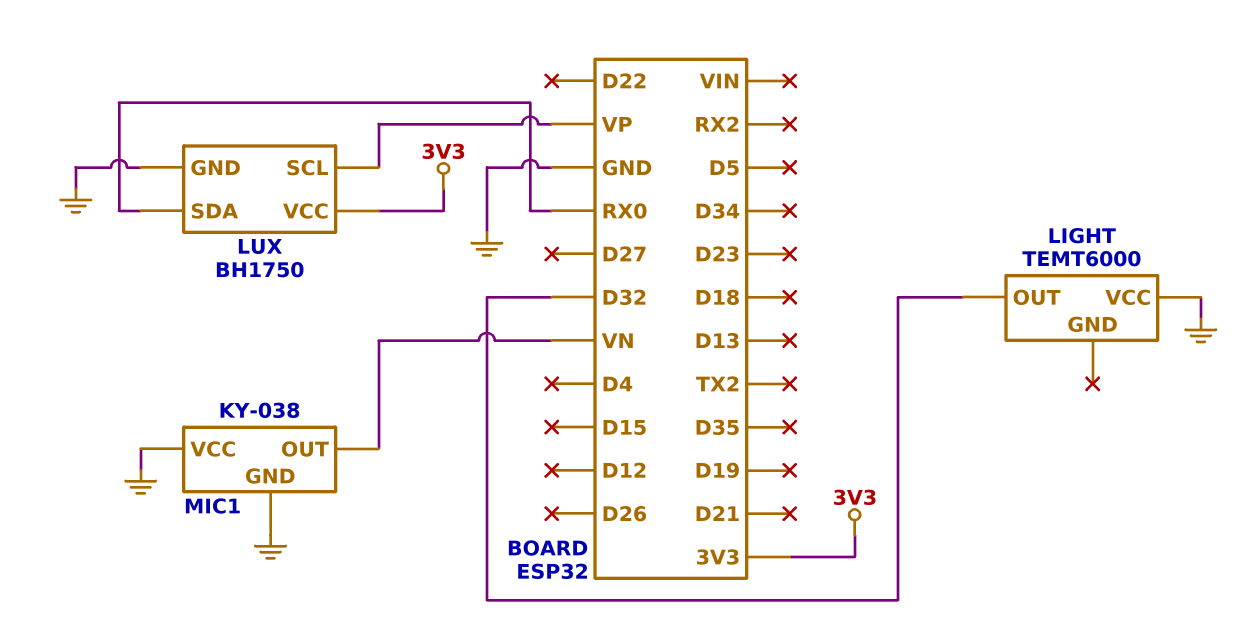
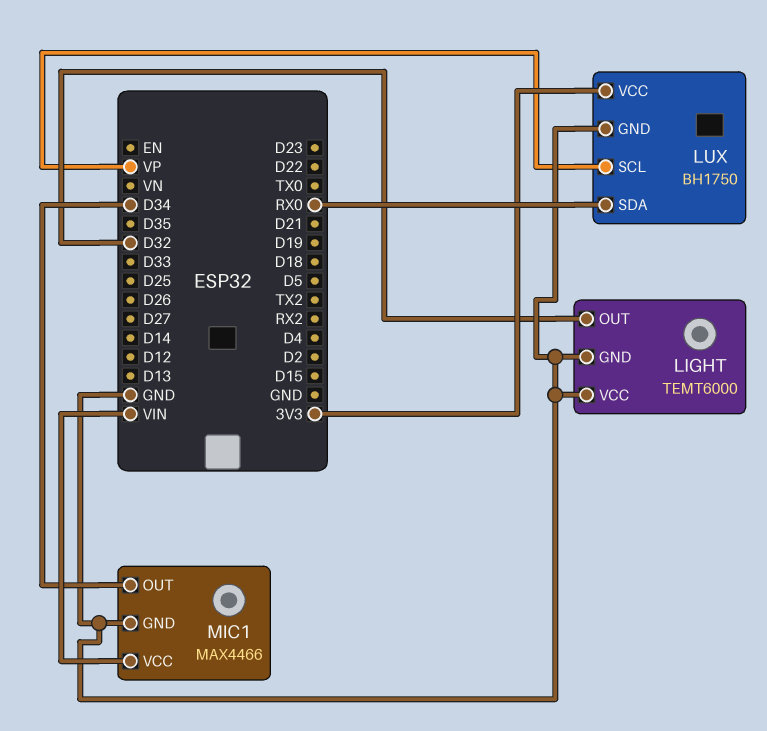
LIGHT pin GND: none -> GND
MIC1: KY-038 -> MAX4466
MIC1 pin OUT: VN -> D34
MIC1 pin VCC: GND -> VIN

